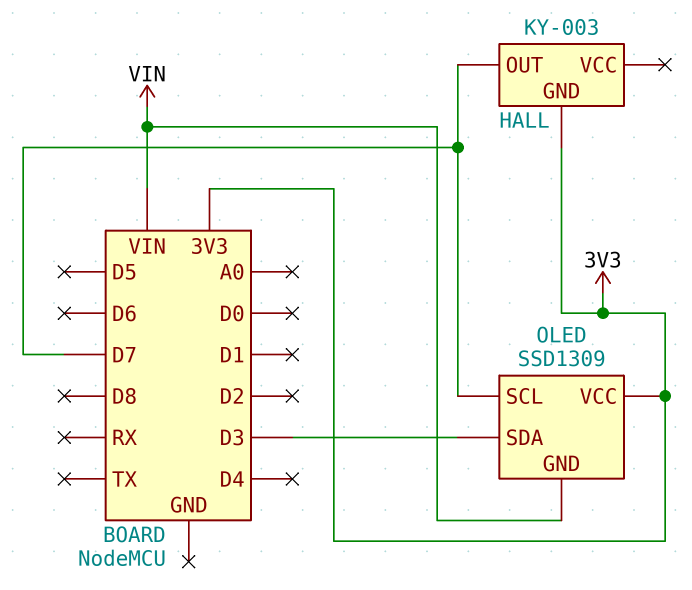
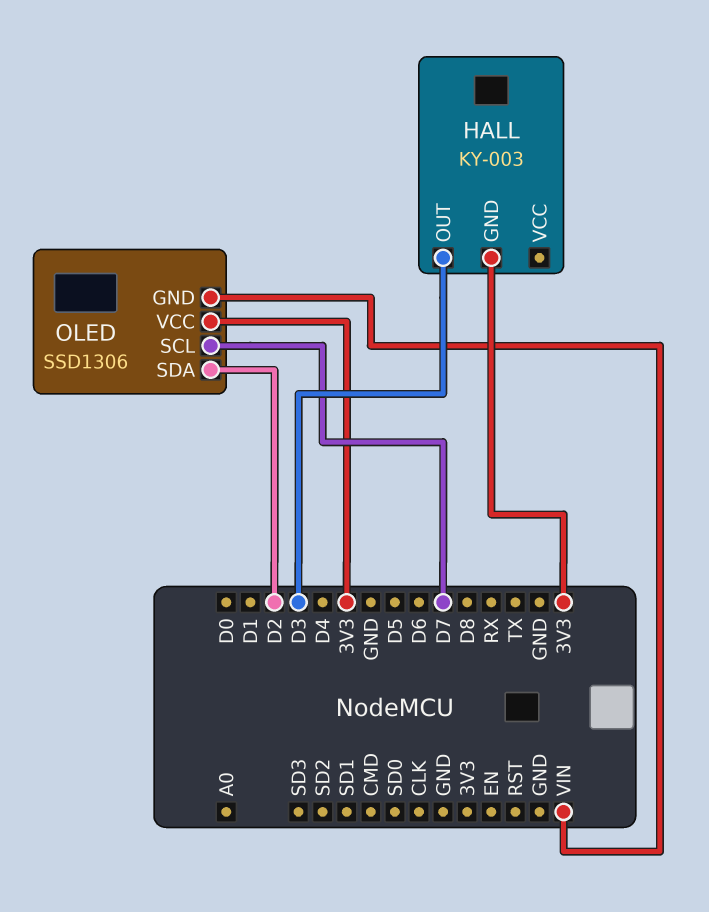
HALL pin OUT: D7 -> D3
OLED: SSD1309 -> SSD1306
OLED pin SDA: D3 -> D2

